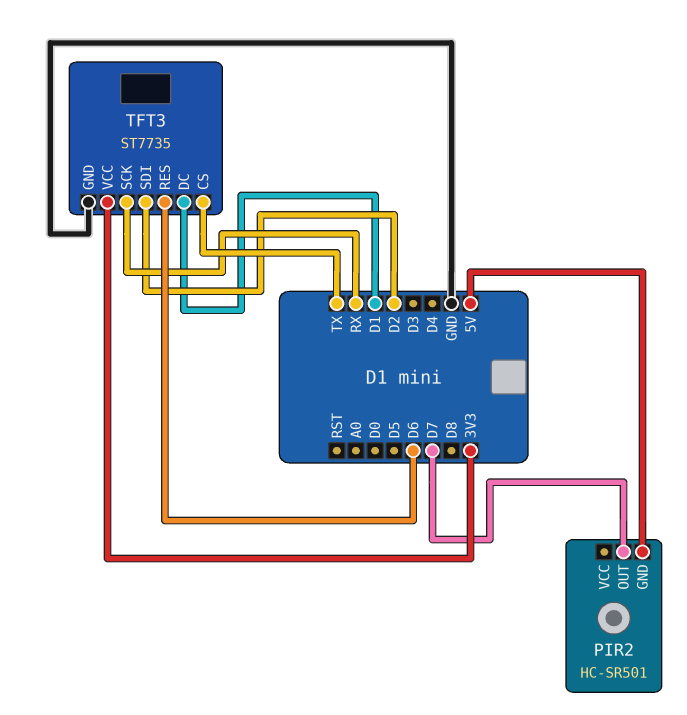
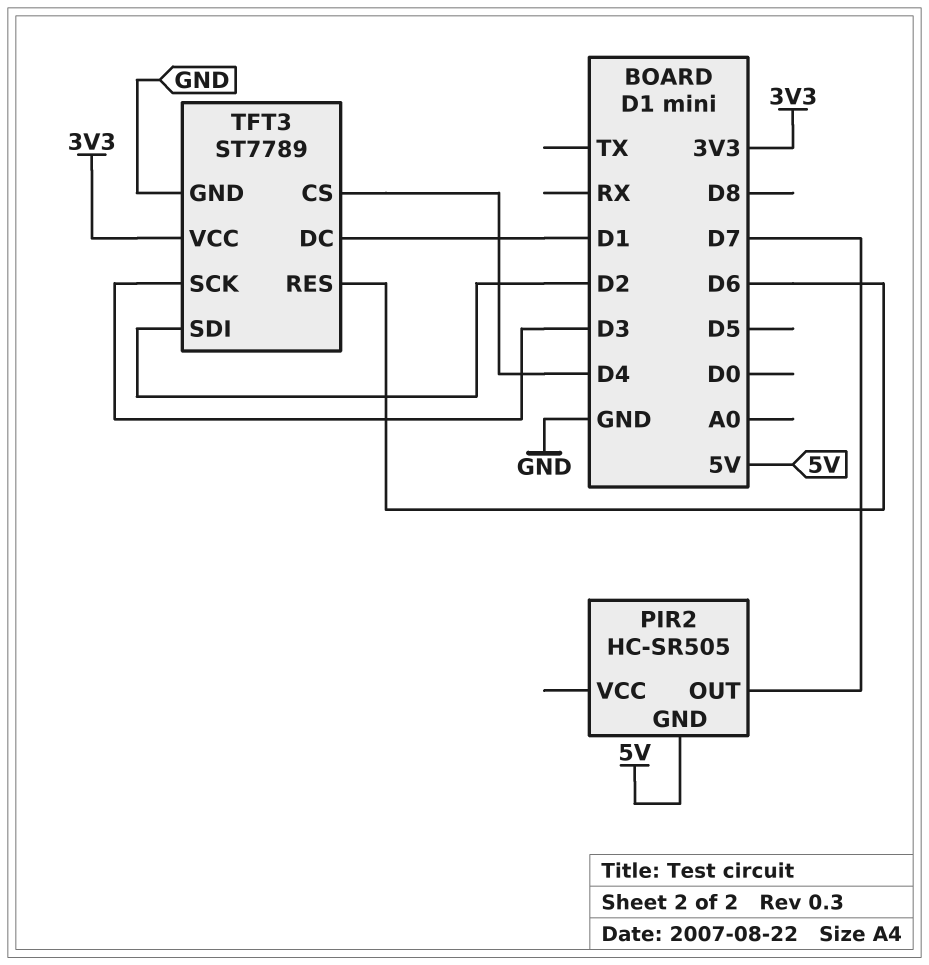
PIR2: HC-SR501 -> HC-SR505
TFT3: ST7735 -> ST7789
TFT3 pin CS: TX -> D4
TFT3 pin SCK: RX -> D3

